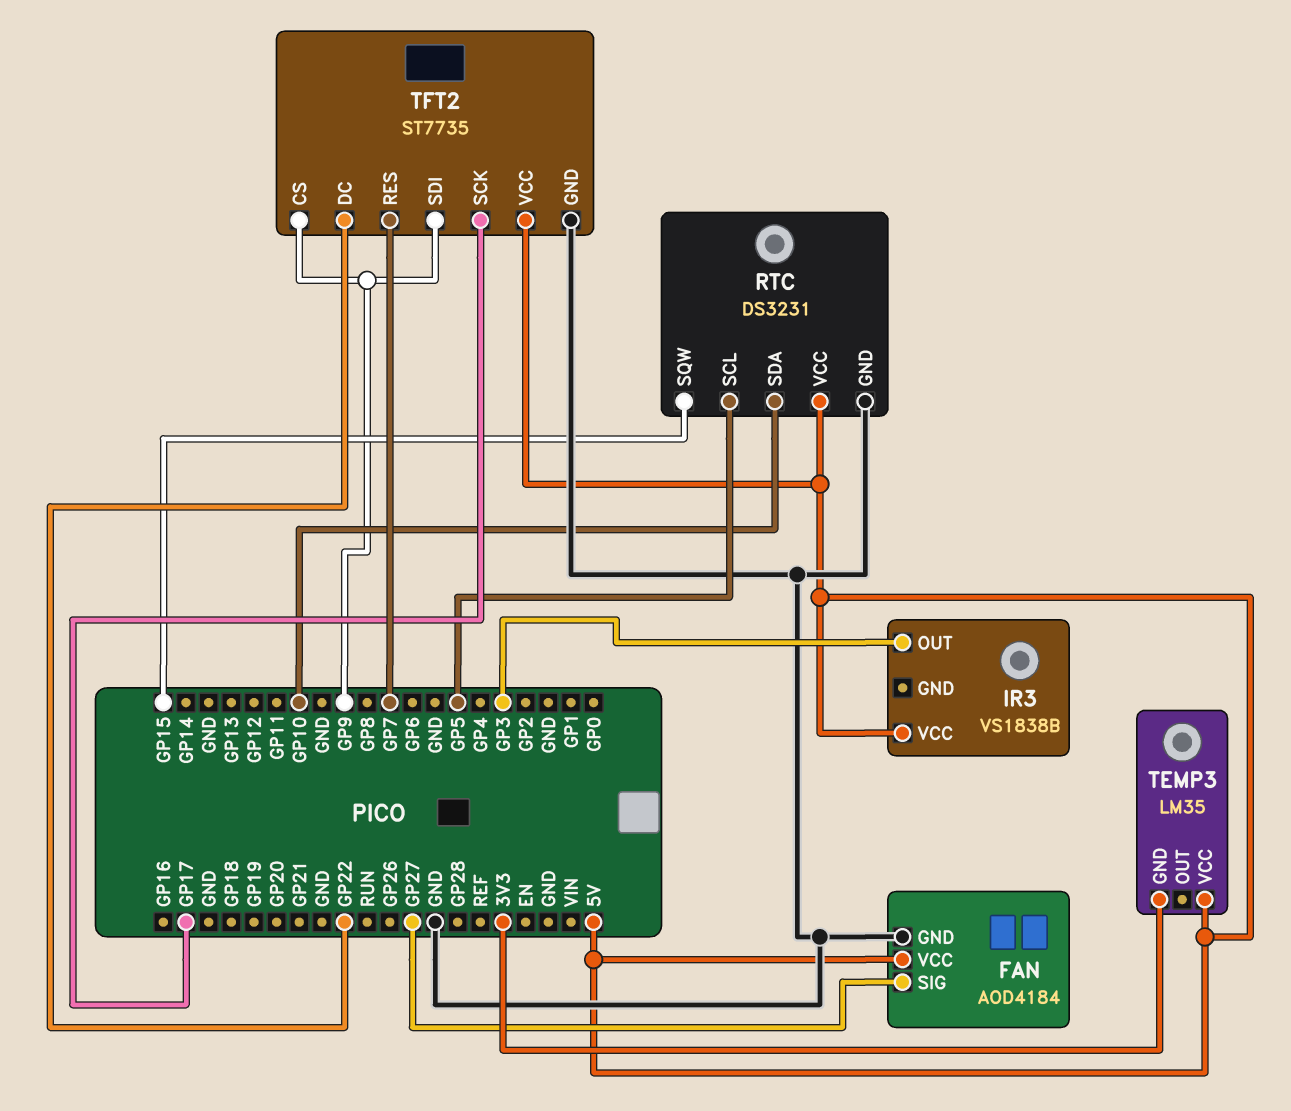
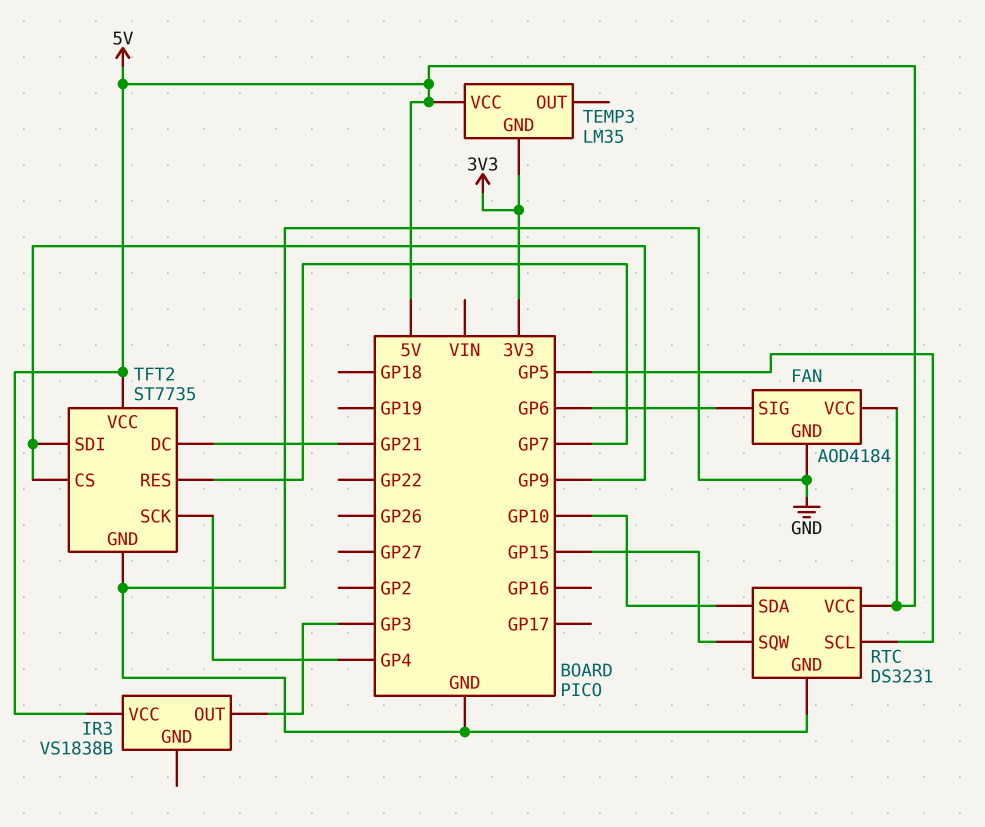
FAN pin SIG: GP27 -> GP6
TFT2 pin DC: GP22 -> GP21
TFT2 pin SCK: GP17 -> GP4

